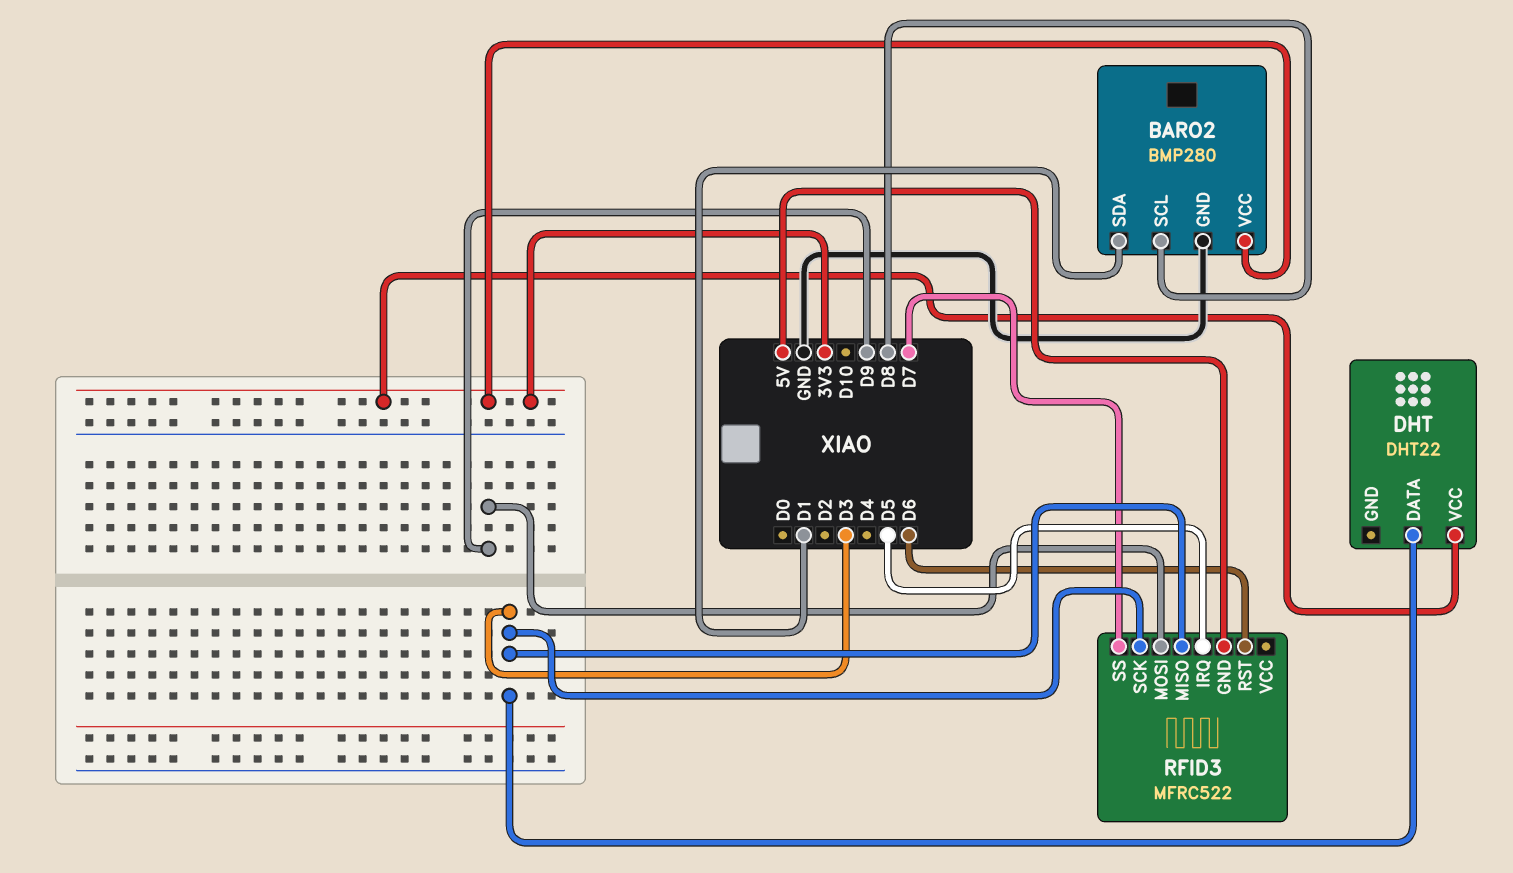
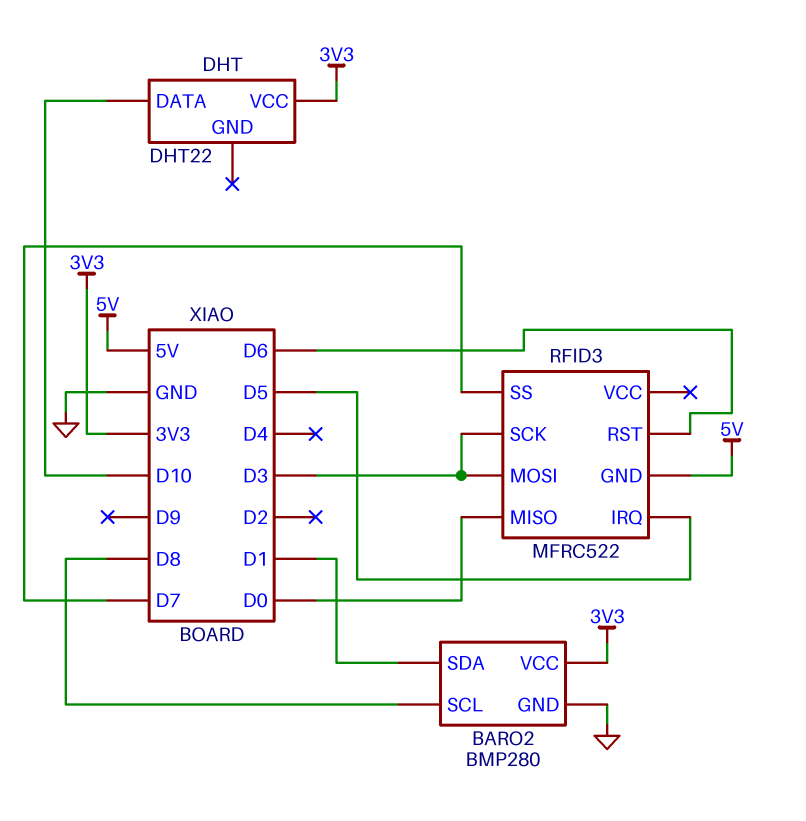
DHT pin DATA: D3 -> D10
RFID3 pin MISO: D3 -> D0
RFID3 pin MOSI: D9 -> D3

